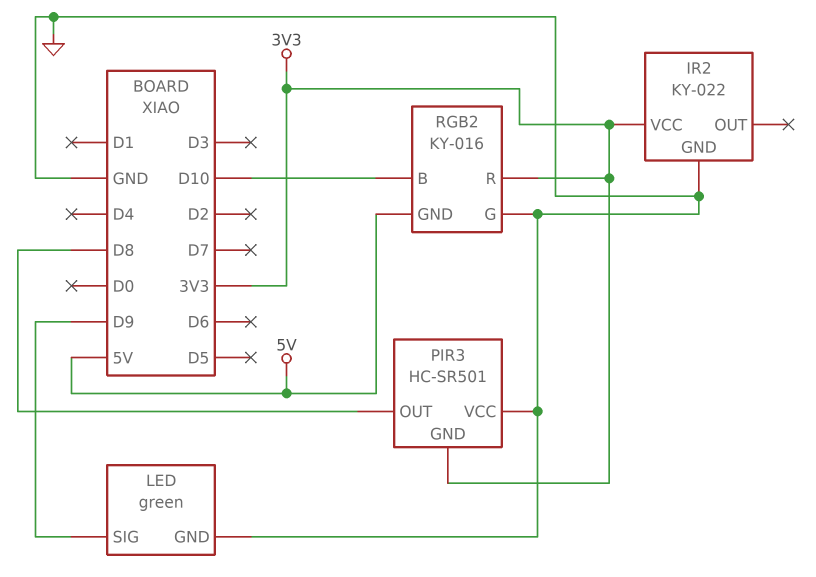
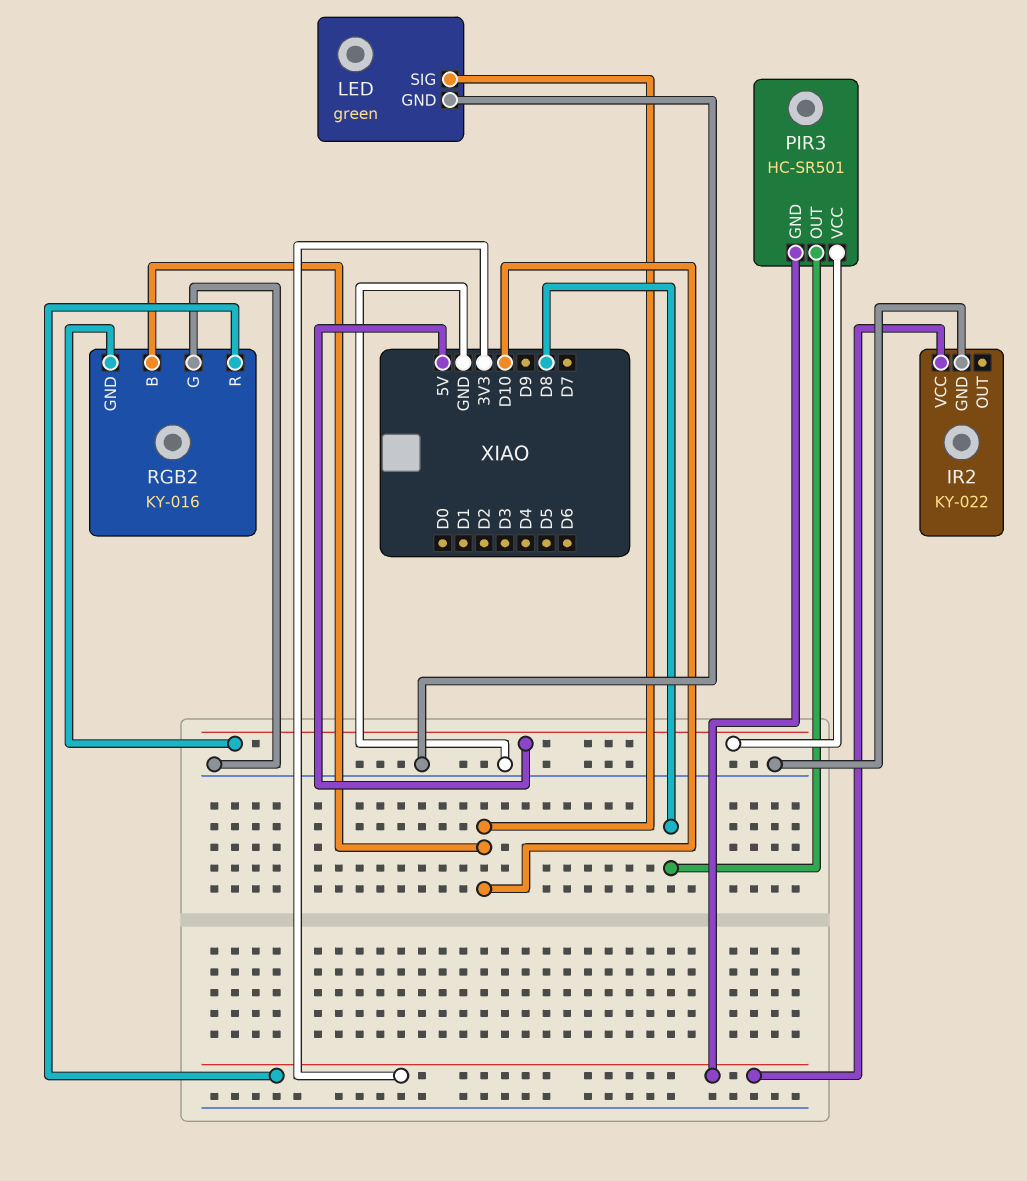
LED pin SIG: D9 -> D10
PIR3 pin VCC: GND -> 5V

